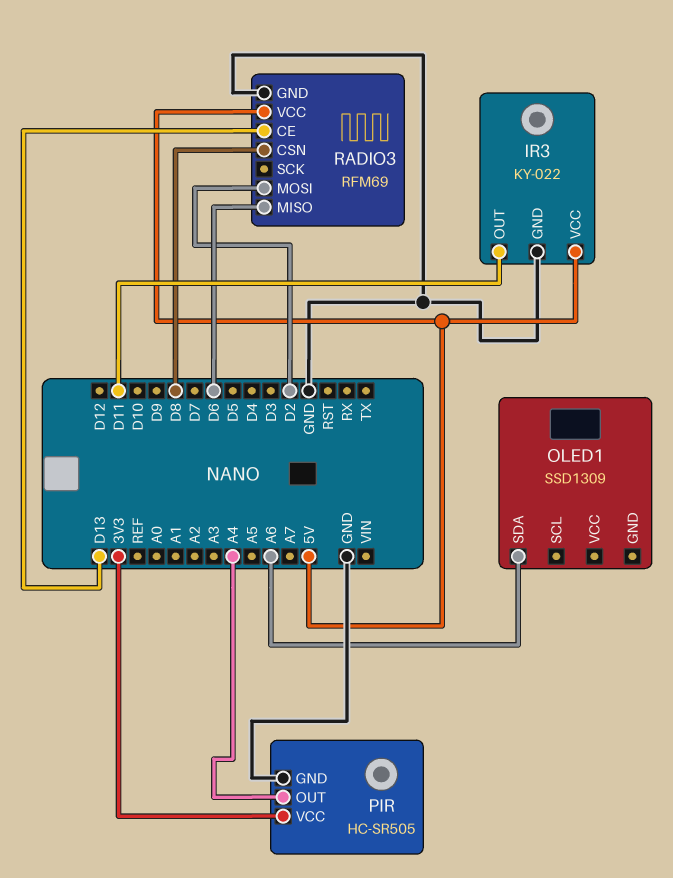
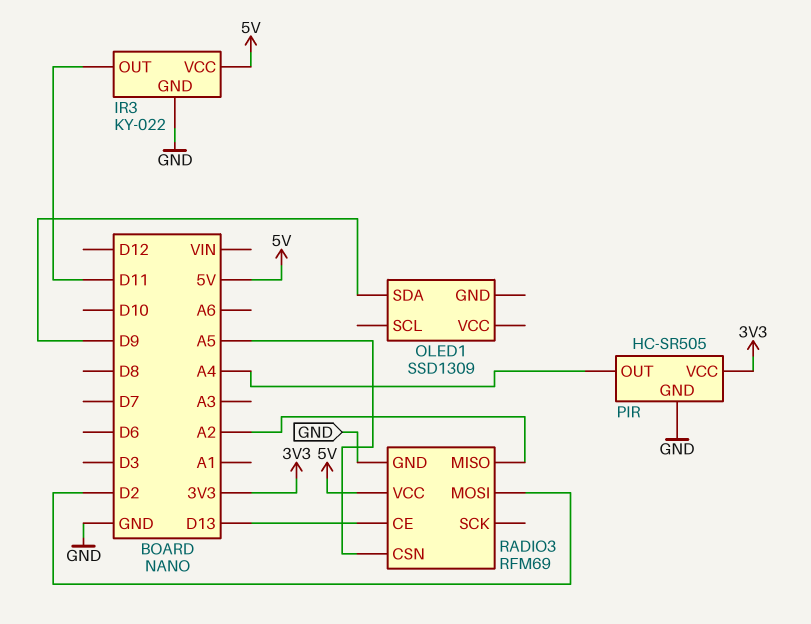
OLED1 pin SDA: A6 -> D9
RADIO3 pin CSN: D8 -> A5
RADIO3 pin MISO: D6 -> A2

